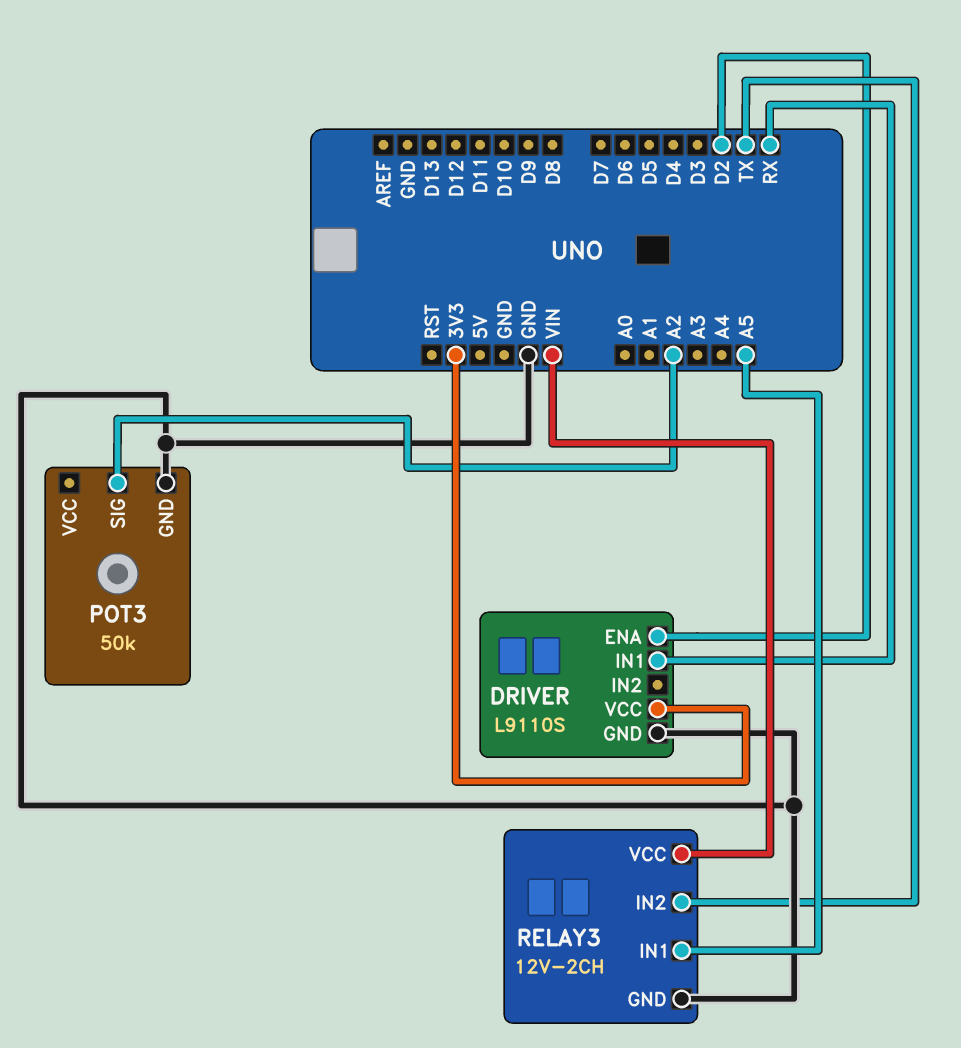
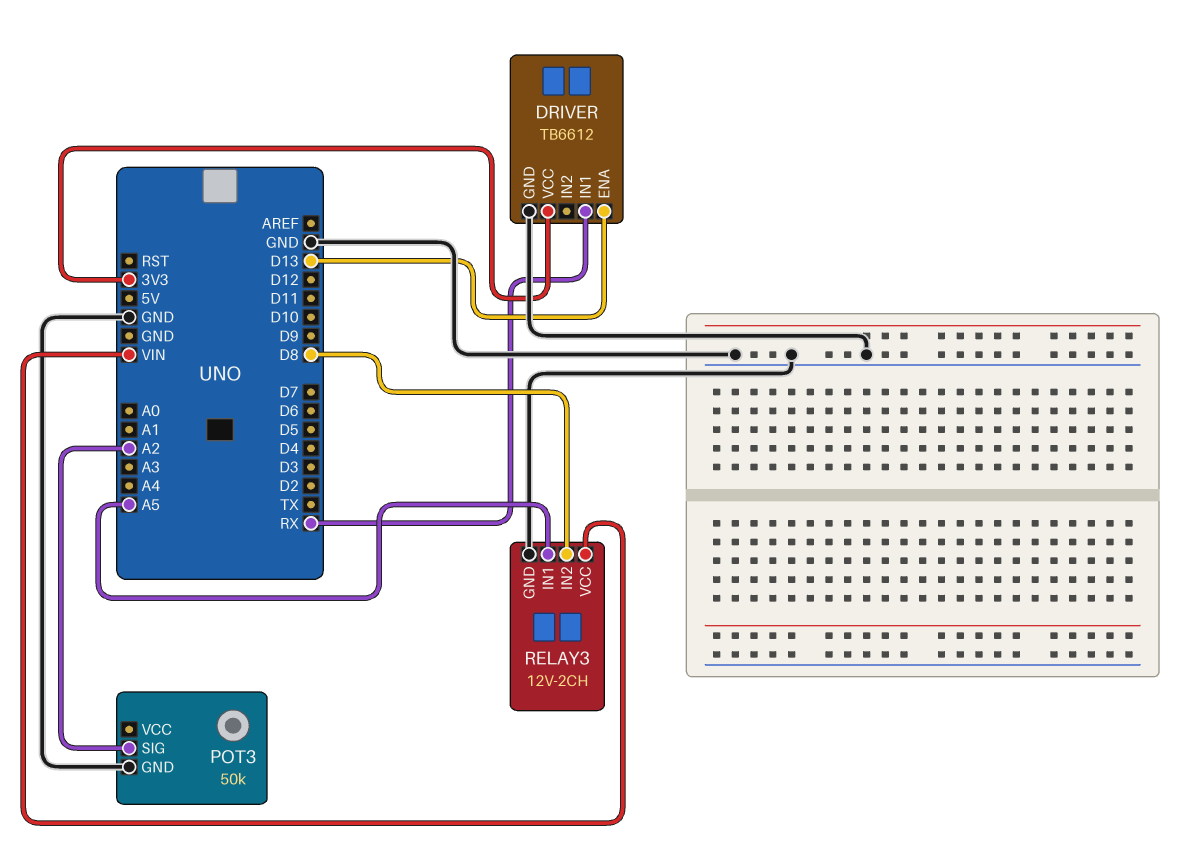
DRIVER: L9110S -> TB6612
DRIVER pin ENA: D2 -> D13
RELAY3 pin IN2: TX -> D8

